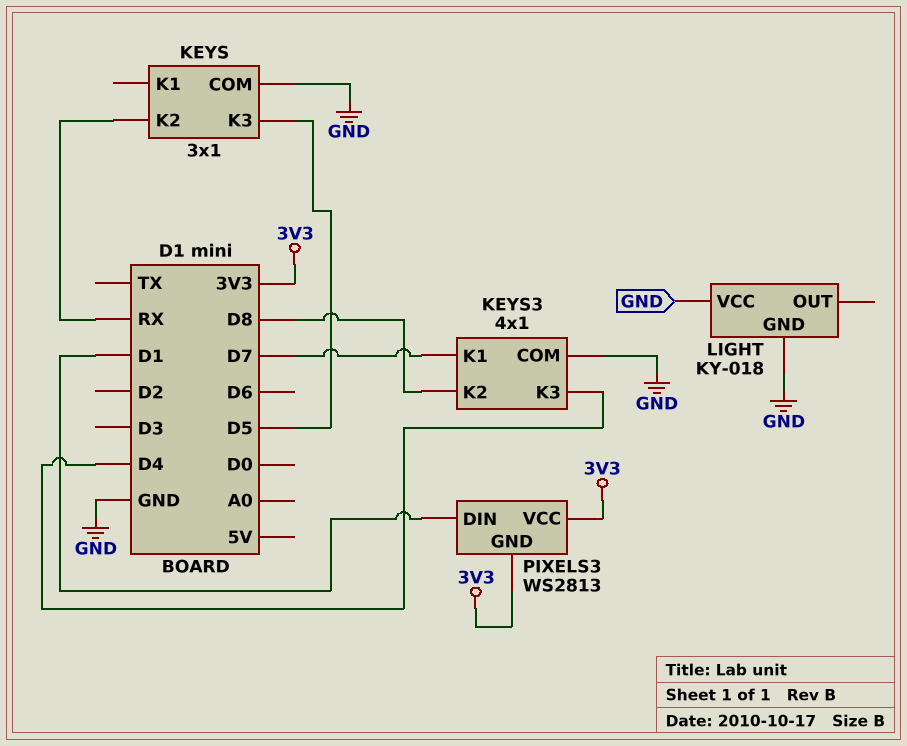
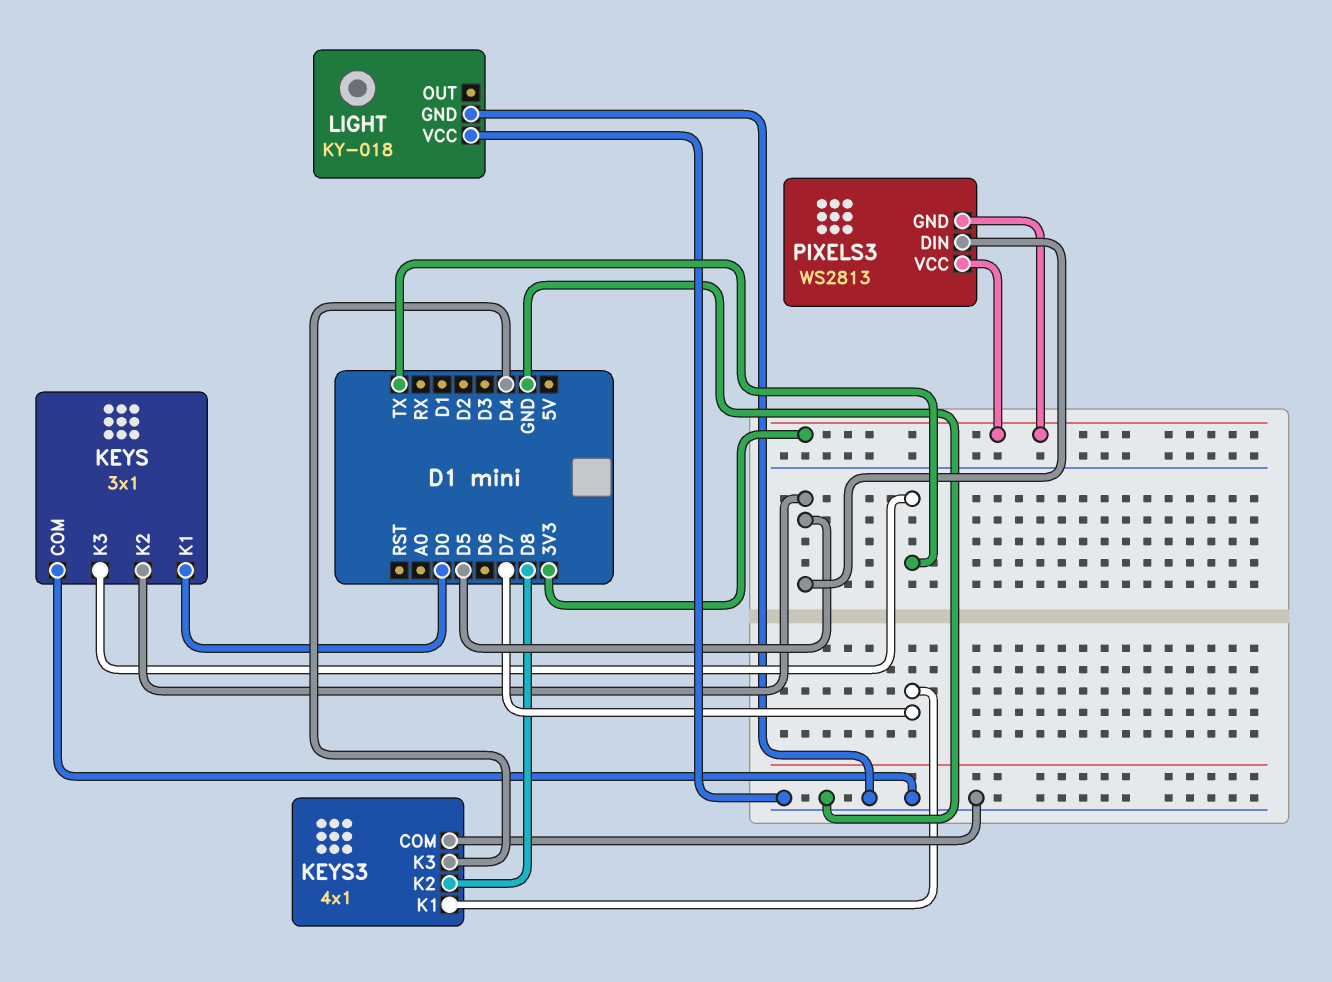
KEYS pin K1: none -> D0
KEYS pin K2: RX -> D5
KEYS pin K3: D5 -> TX
PIXELS3 pin DIN: D1 -> D5

